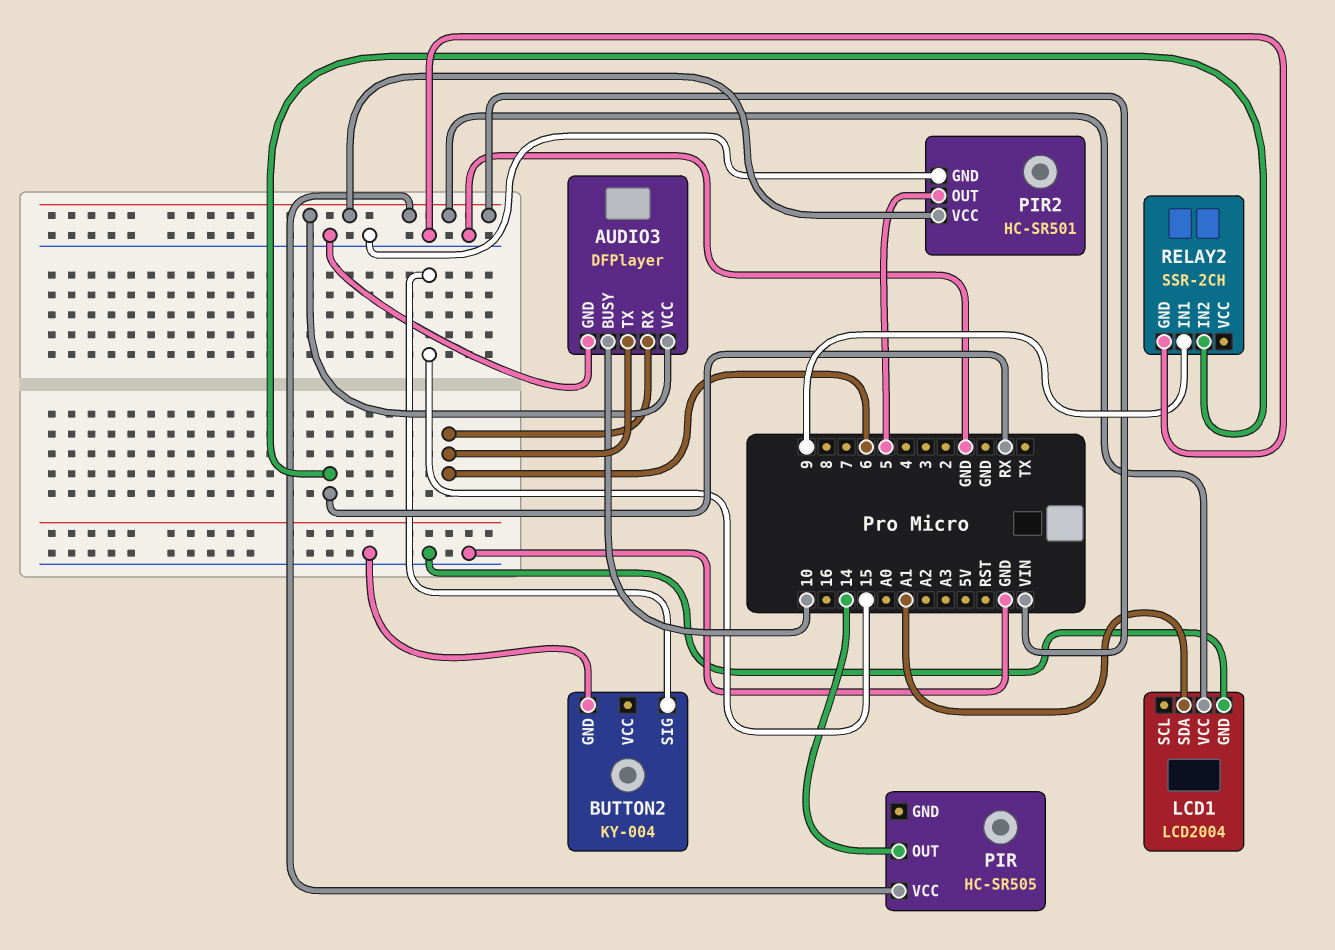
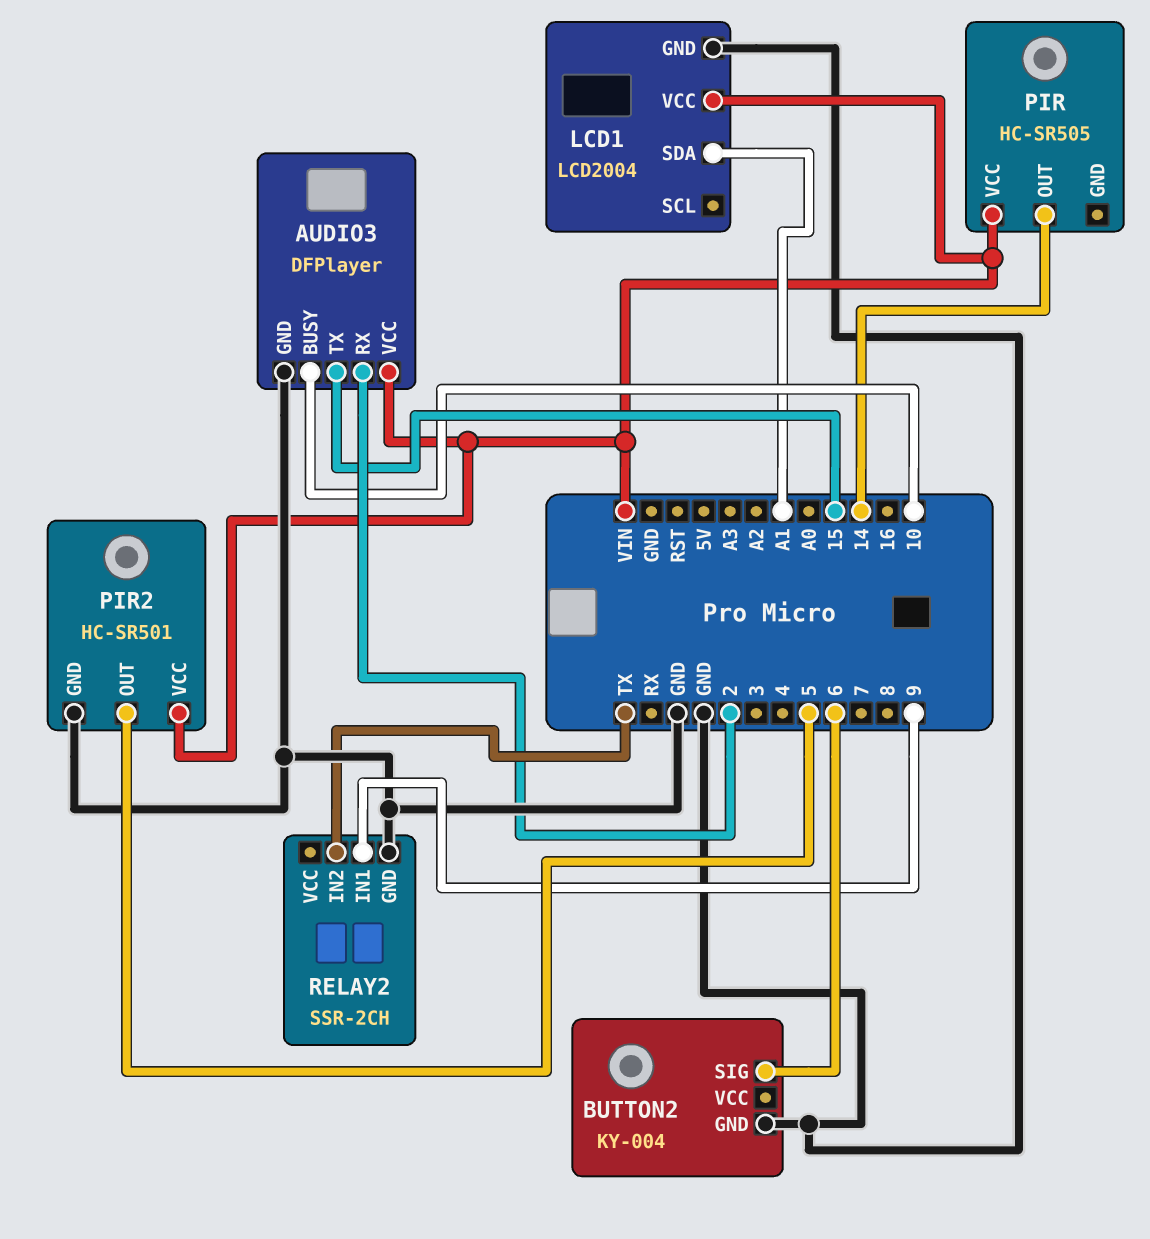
AUDIO3 pin RX: 6 -> 2
AUDIO3 pin TX: 6 -> 15
BUTTON2 pin SIG: 15 -> 6
RELAY2 pin IN2: RX -> TX

